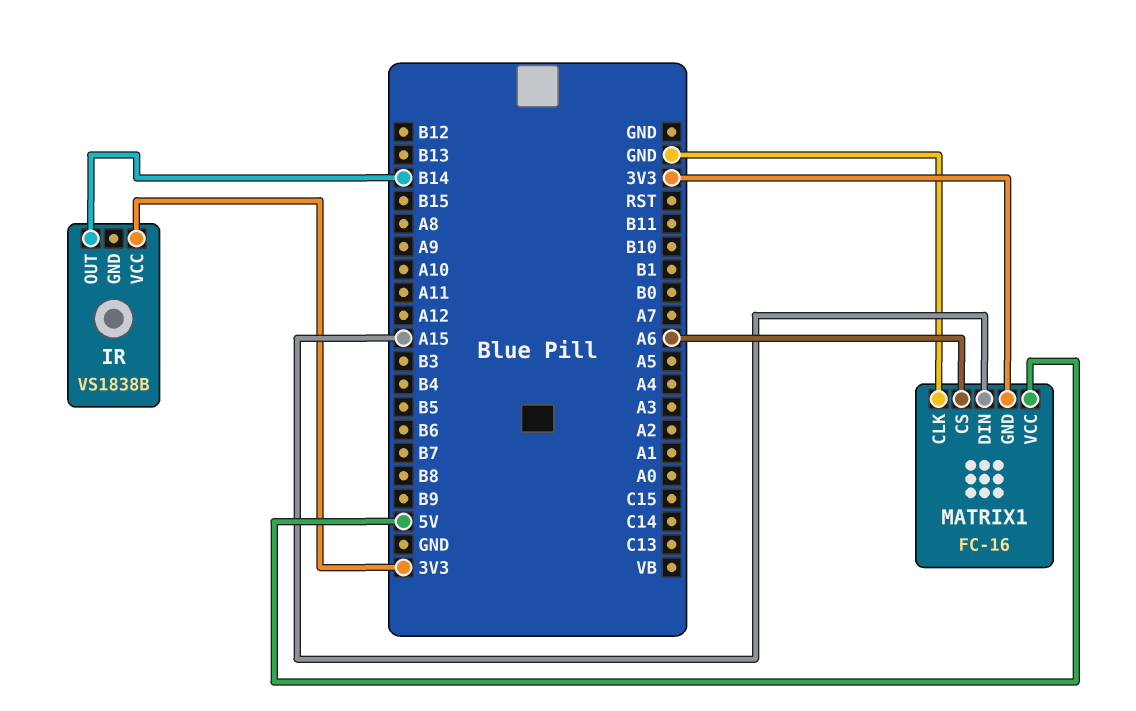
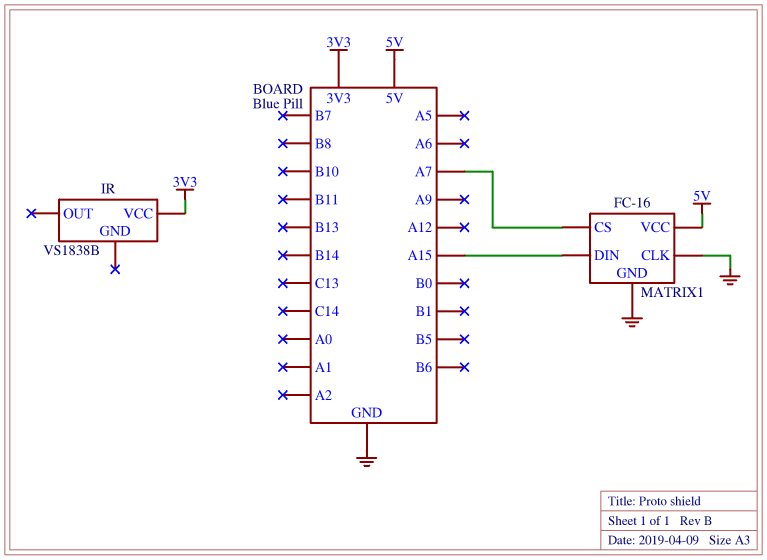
IR pin OUT: B14 -> none
MATRIX1 pin CS: A6 -> A7
MATRIX1 pin GND: 3V3 -> GND

